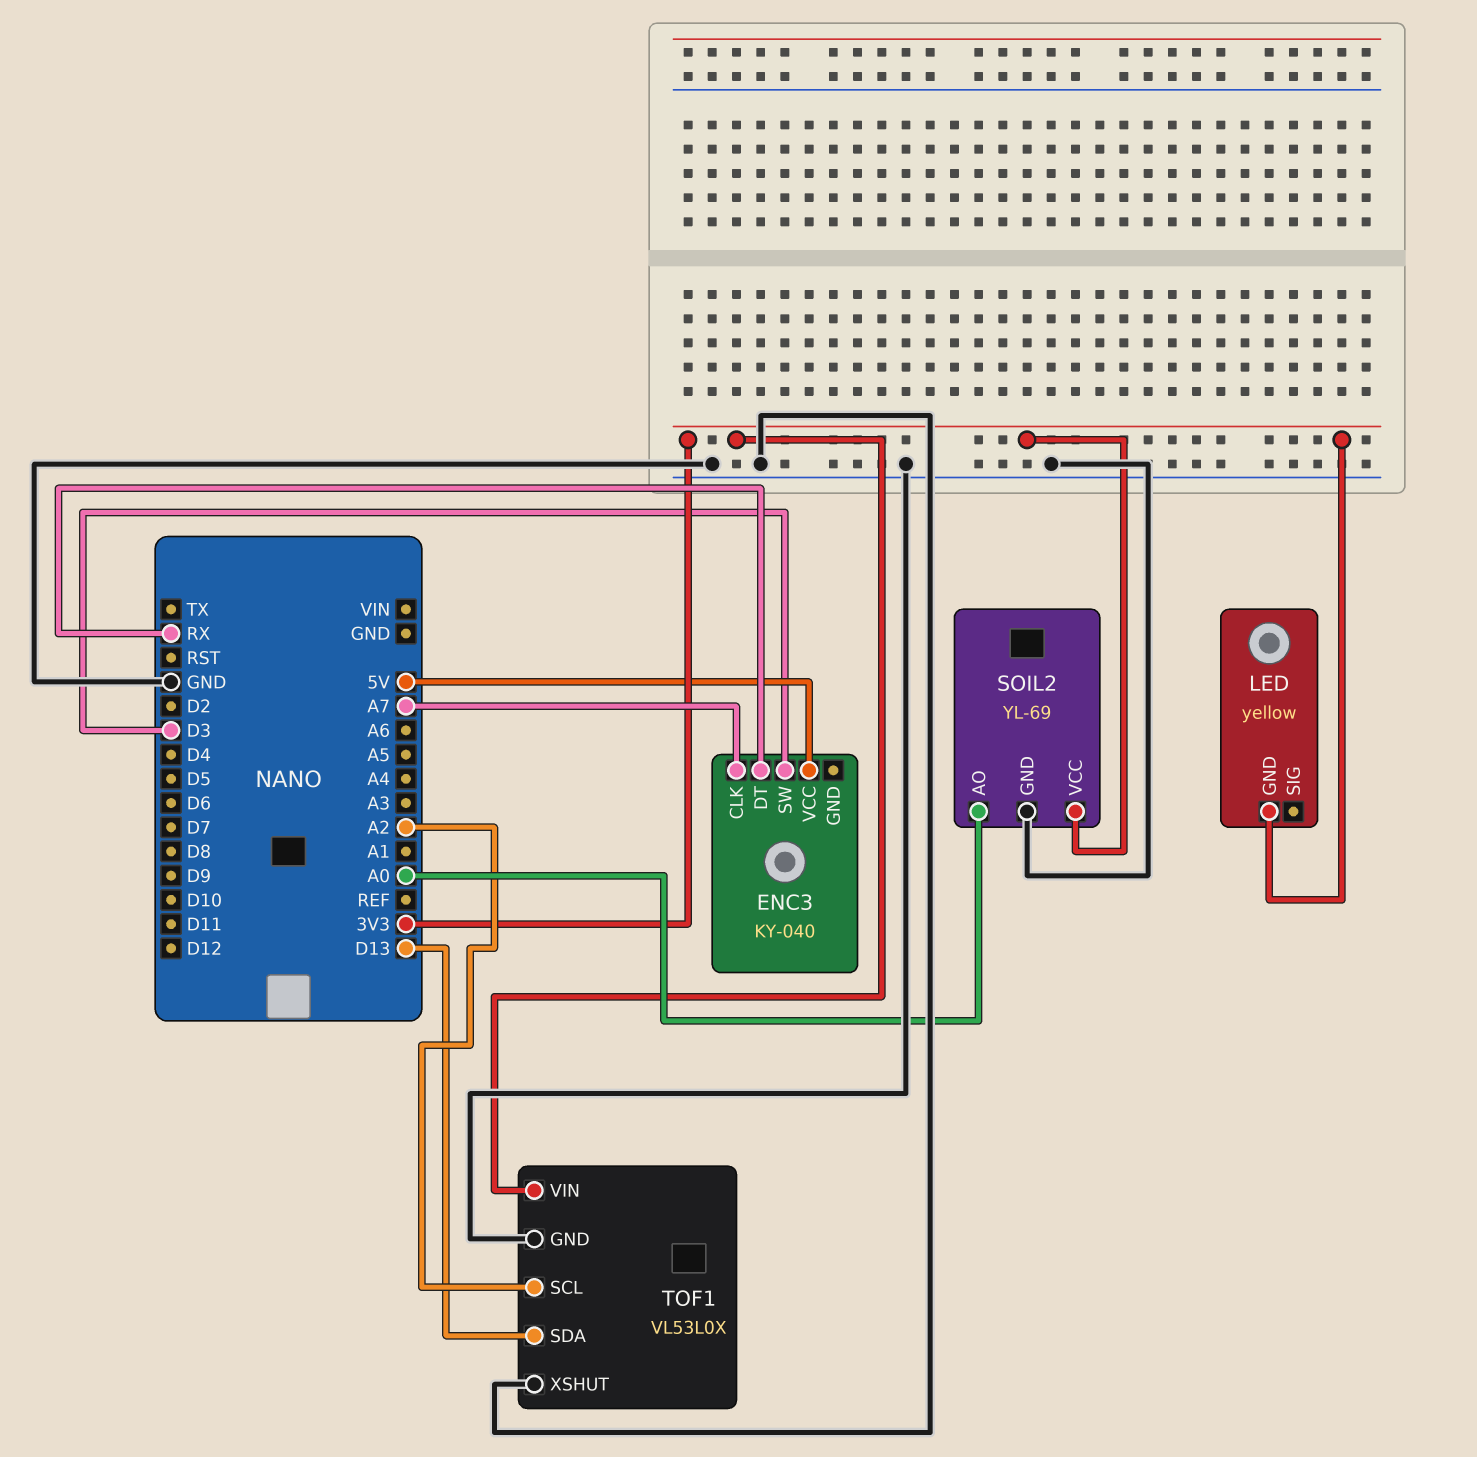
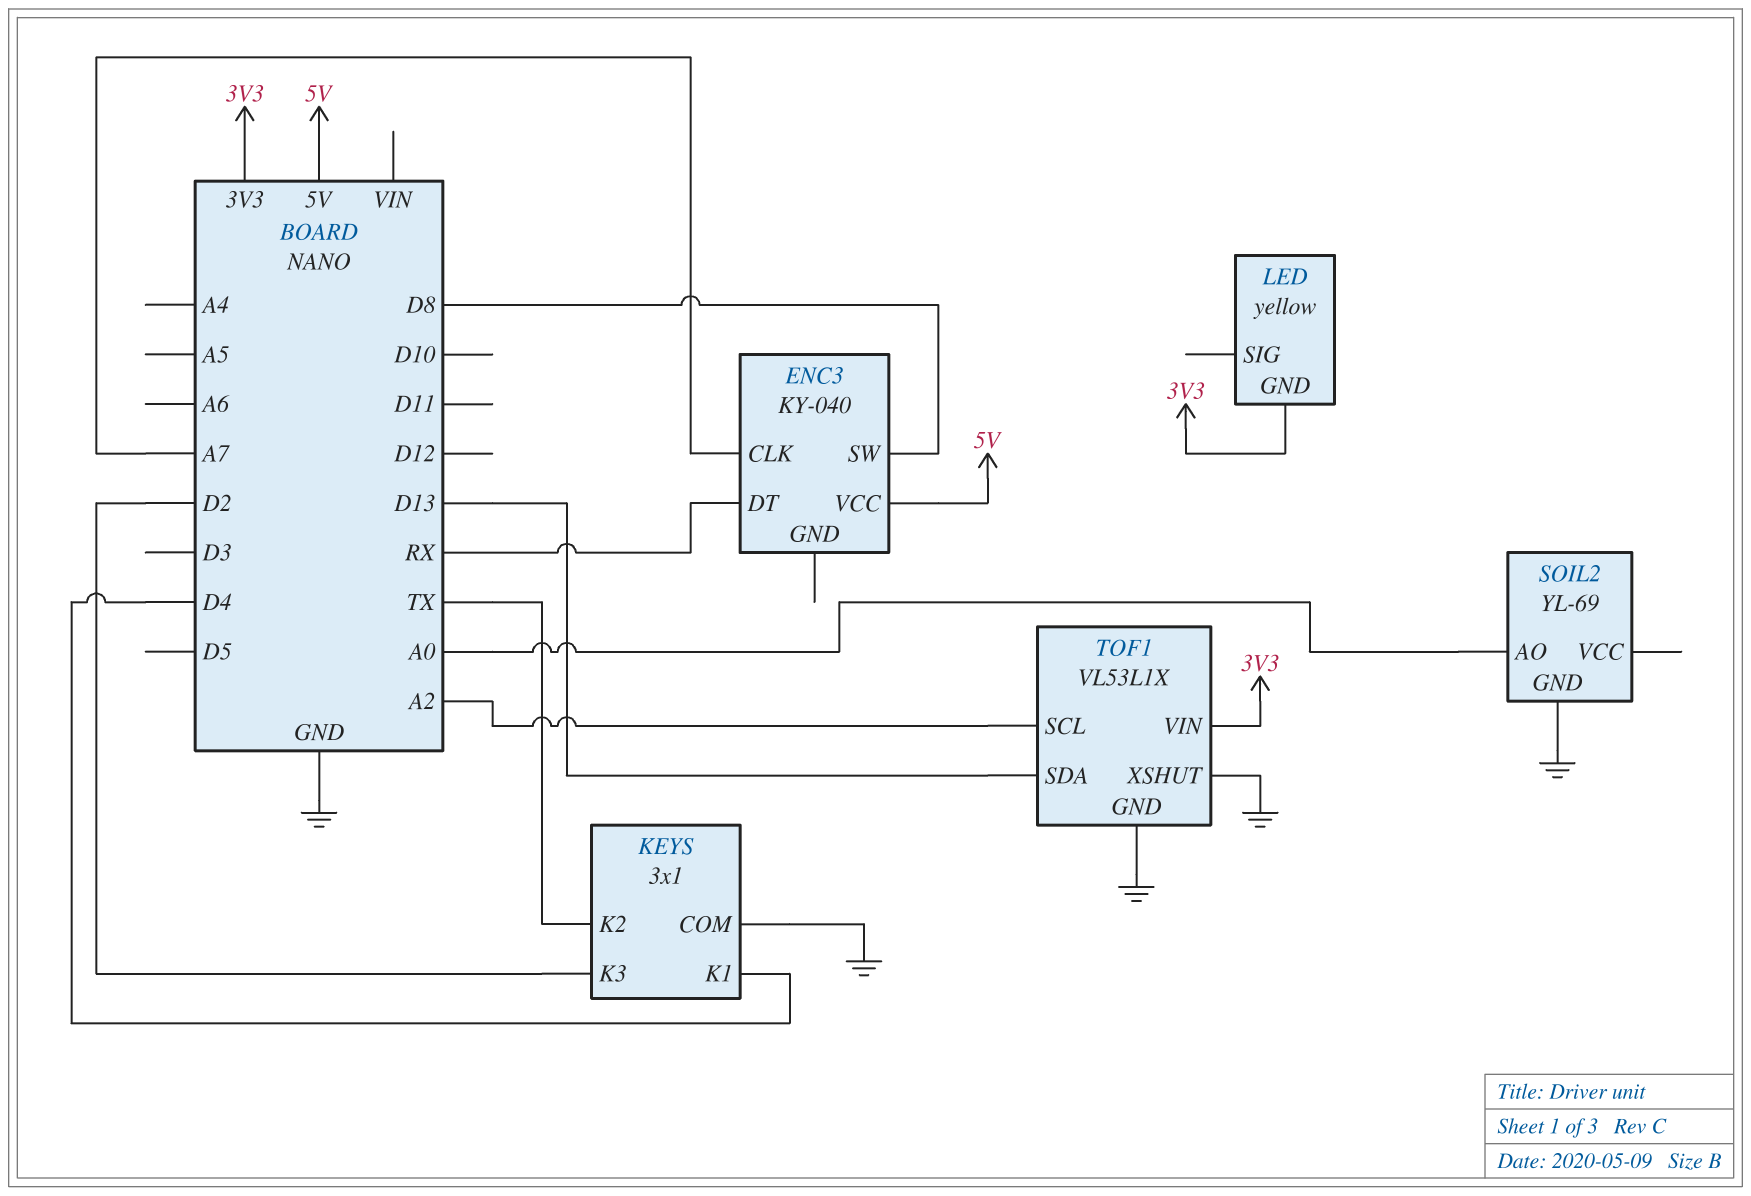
ENC3 pin SW: D3 -> D8
KEYS: none -> 3x1
KEYS pin COM: none -> GND
KEYS pin K1: none -> D4
KEYS pin K2: none -> TX
KEYS pin K3: none -> D2
SOIL2 pin VCC: 3V3 -> none
TOF1: VL53L0X -> VL53L1X

